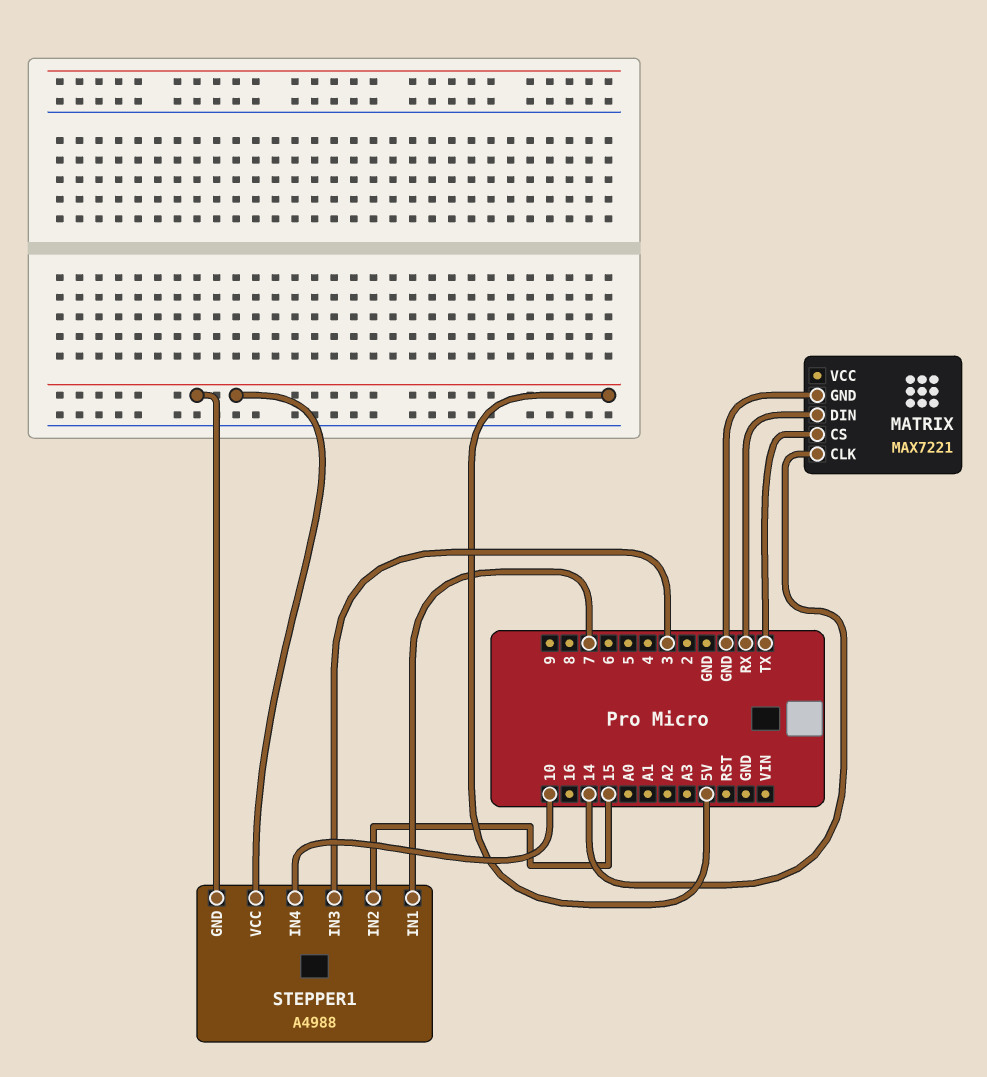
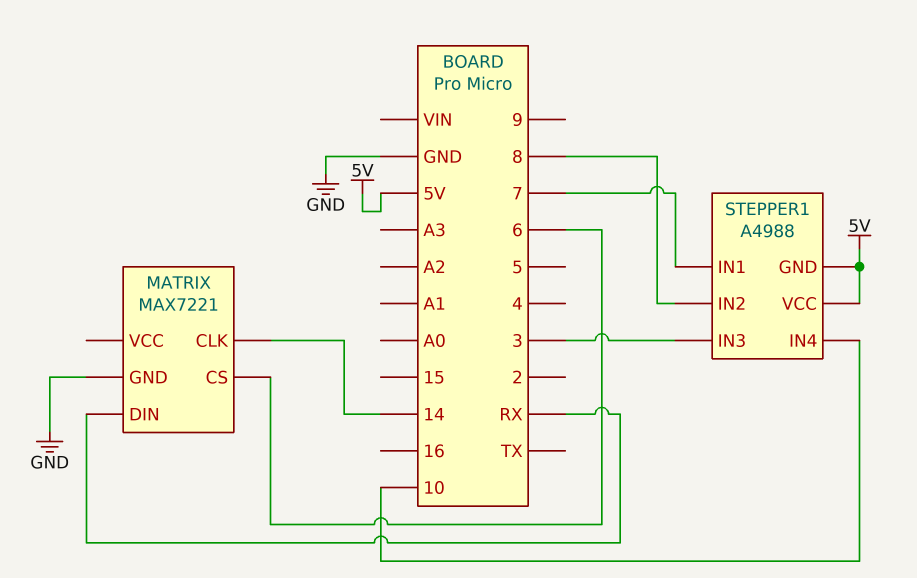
MATRIX pin CS: TX -> 6
STEPPER1 pin IN2: 15 -> 8

